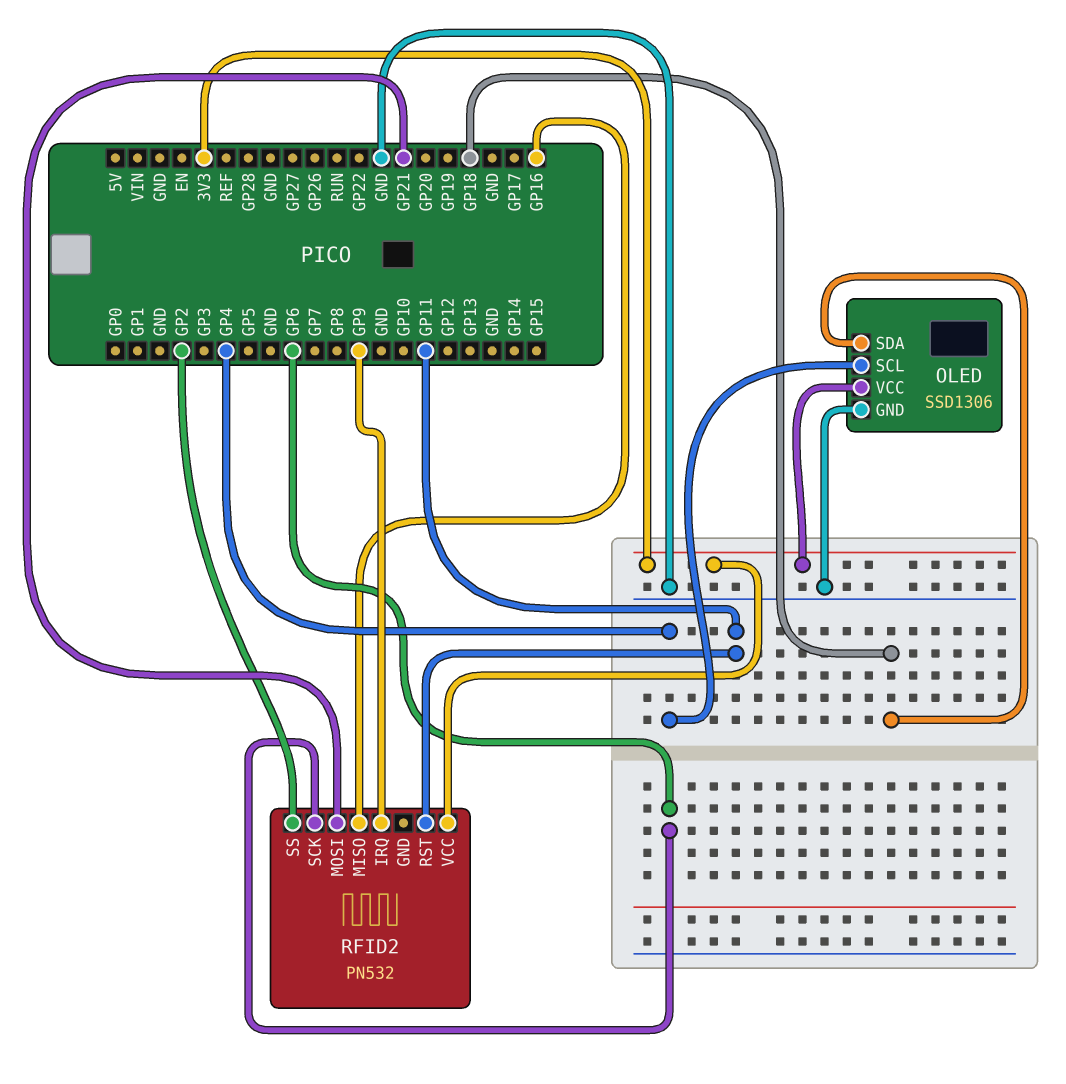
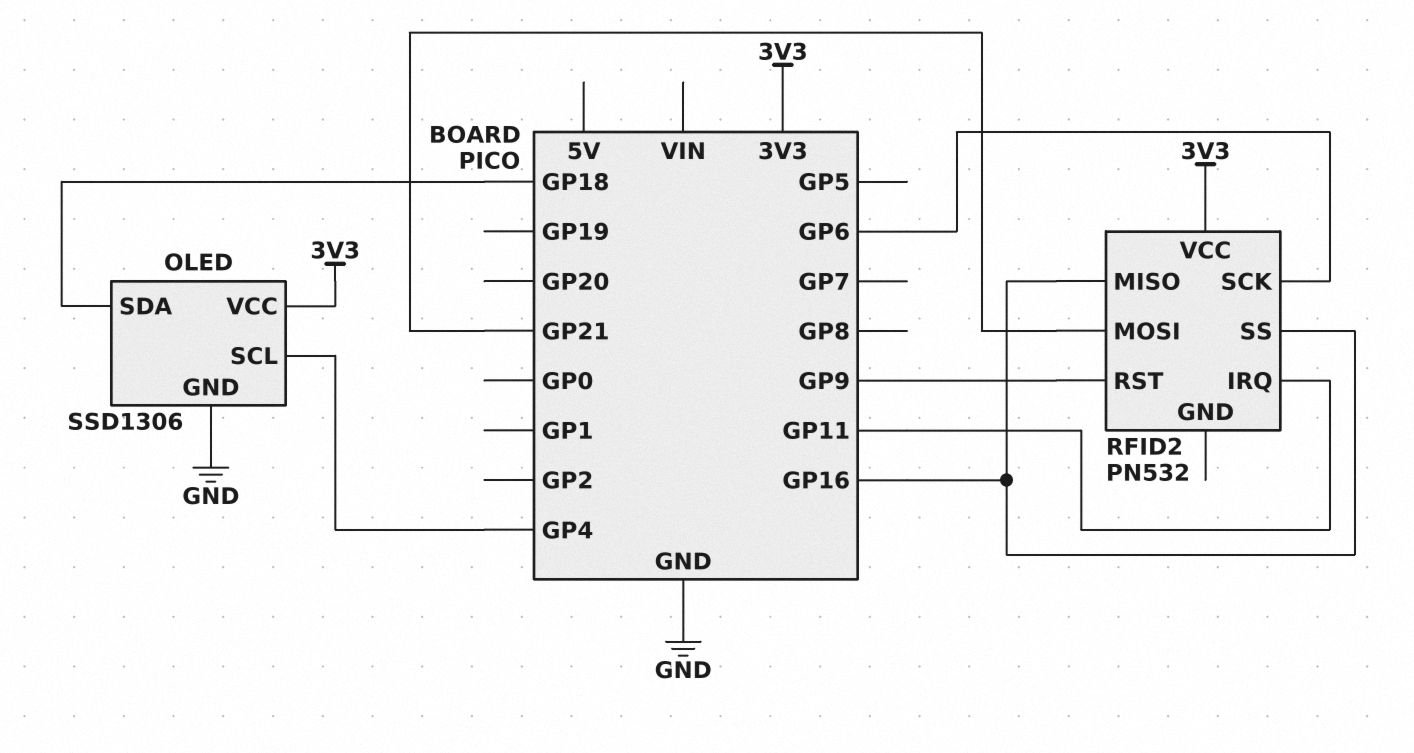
RFID2 pin IRQ: GP9 -> GP11
RFID2 pin RST: GP11 -> GP9
RFID2 pin SS: GP2 -> GP16

